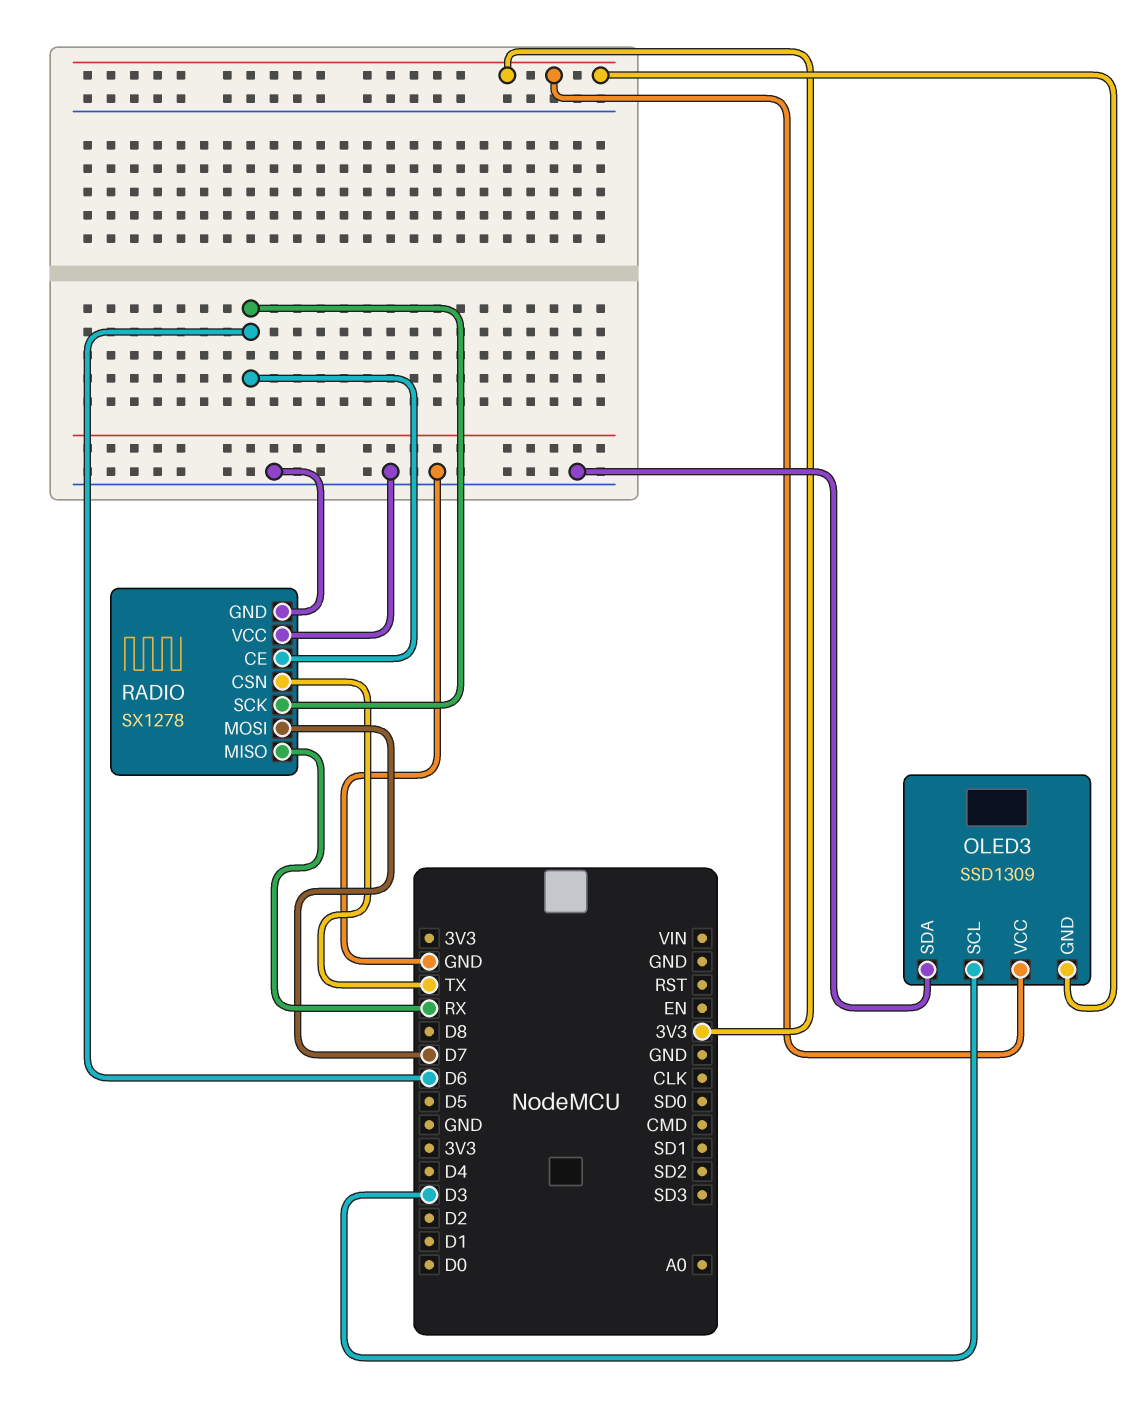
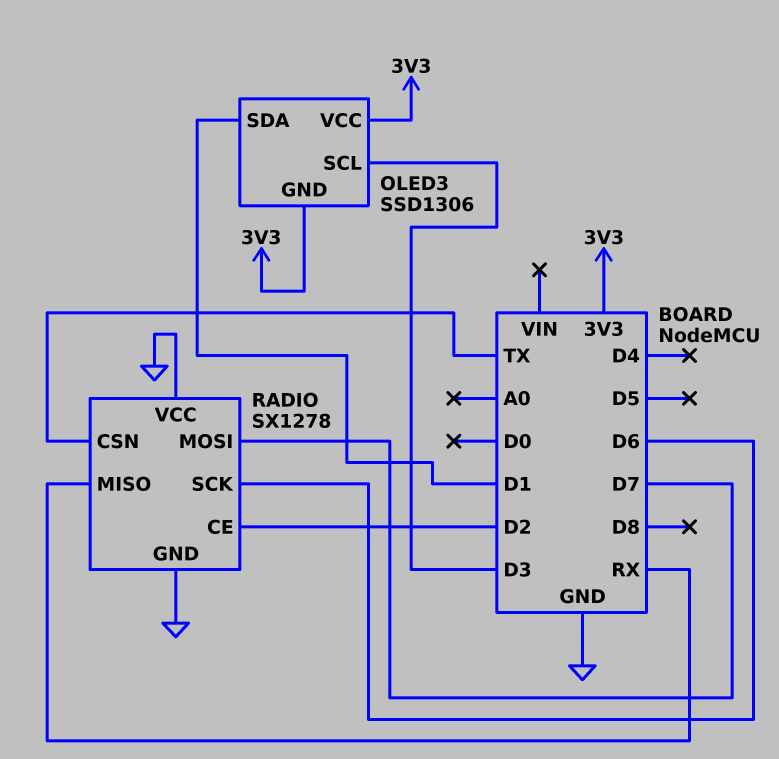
OLED3: SSD1309 -> SSD1306
OLED3 pin SDA: GND -> D1
RADIO pin CE: D6 -> D2

